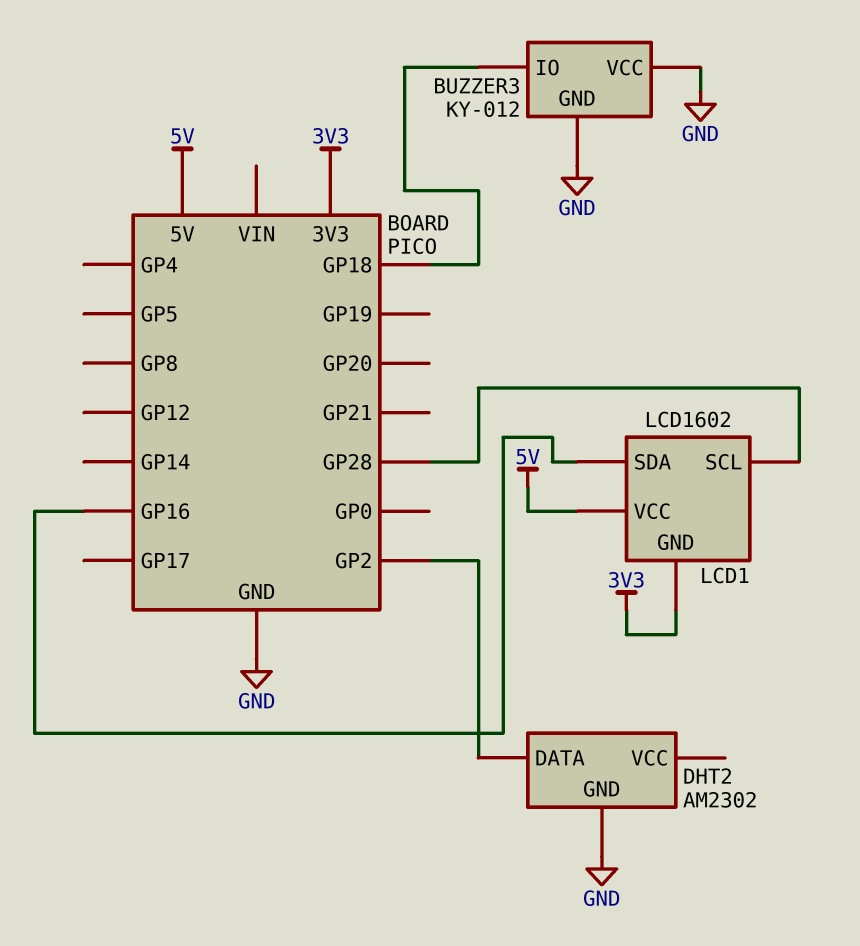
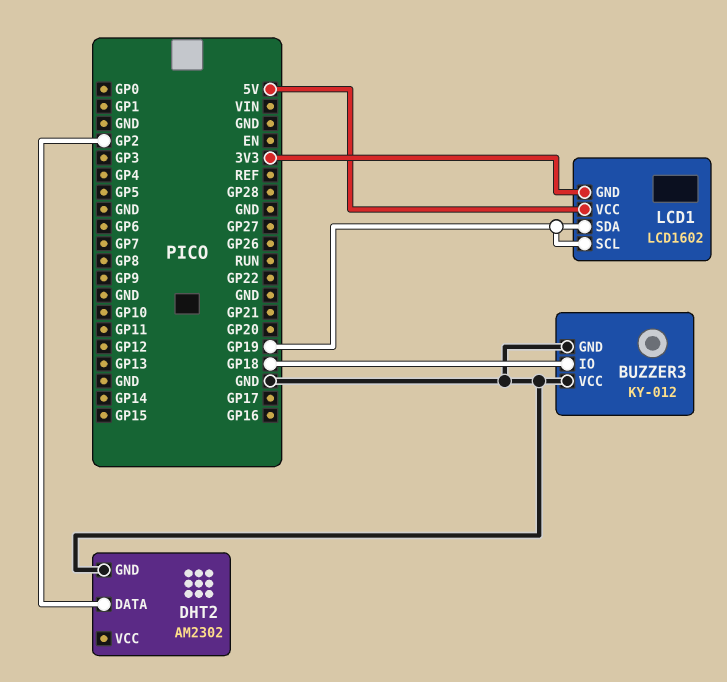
LCD1 pin SCL: GP28 -> GP19
LCD1 pin SDA: GP16 -> GP19

